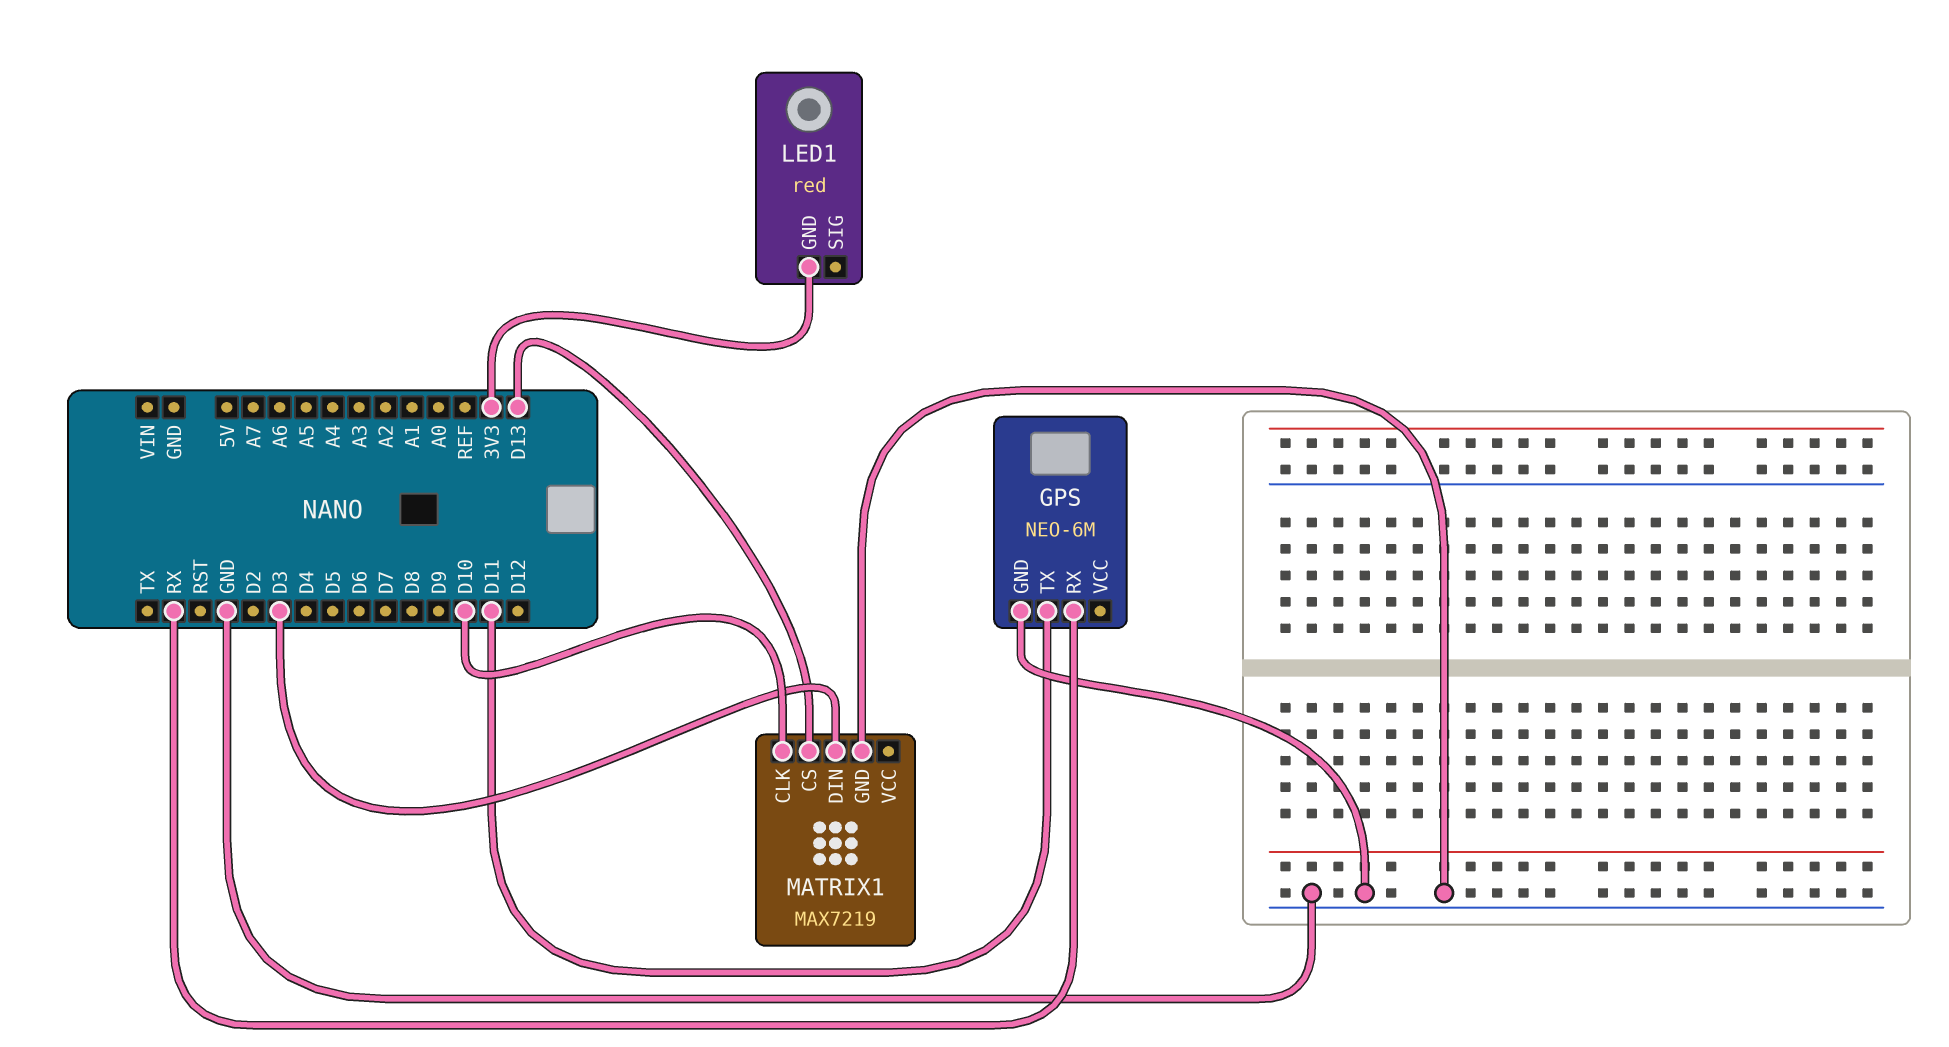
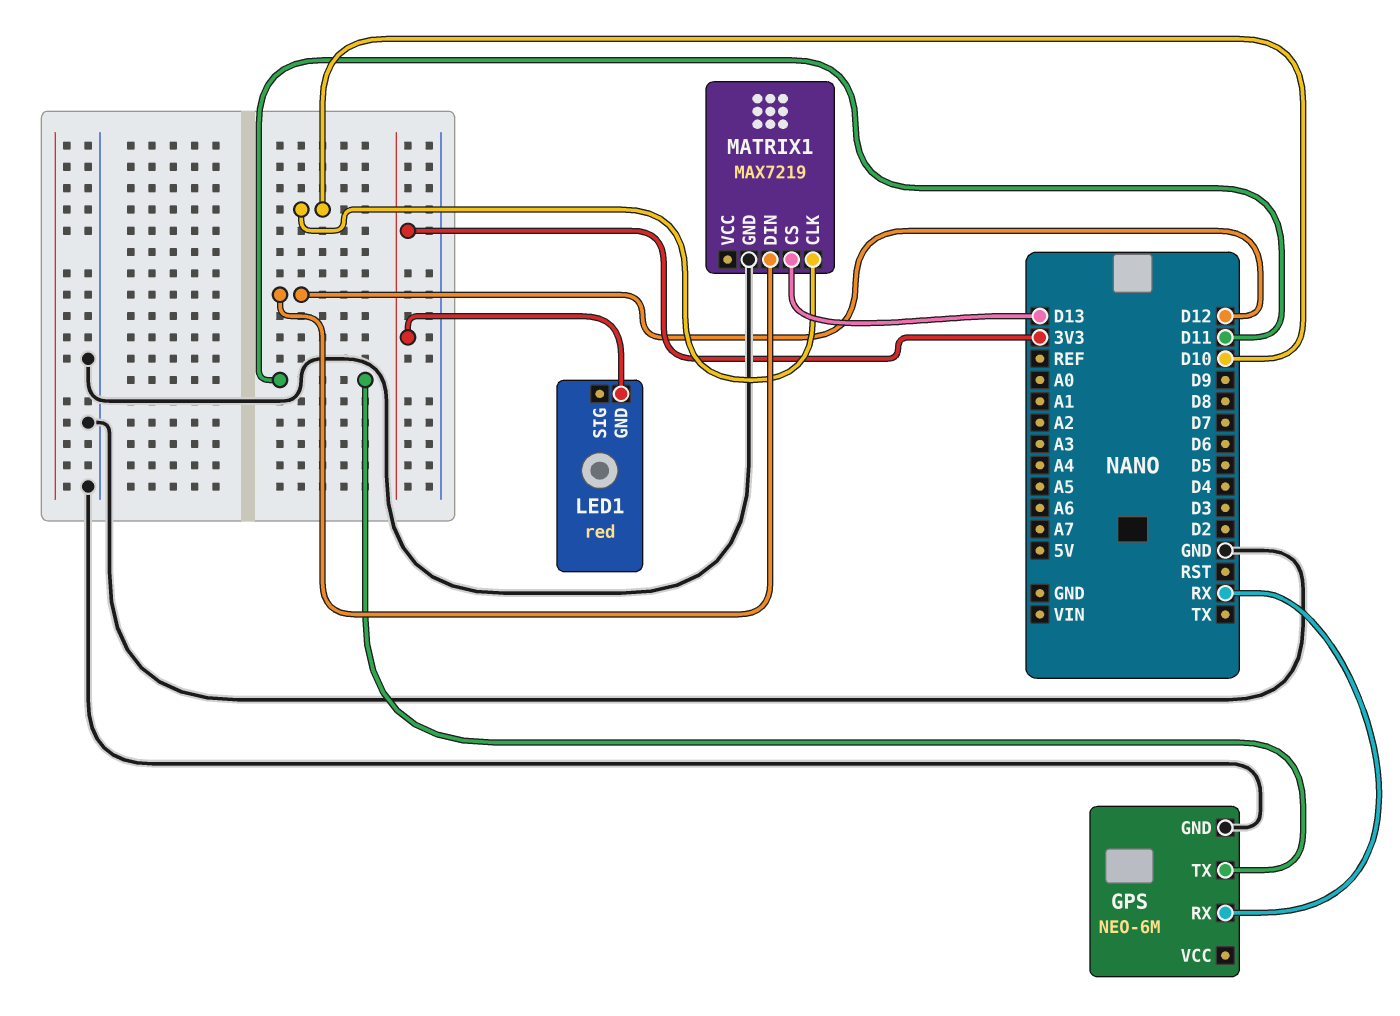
MATRIX1 pin DIN: D3 -> D12

